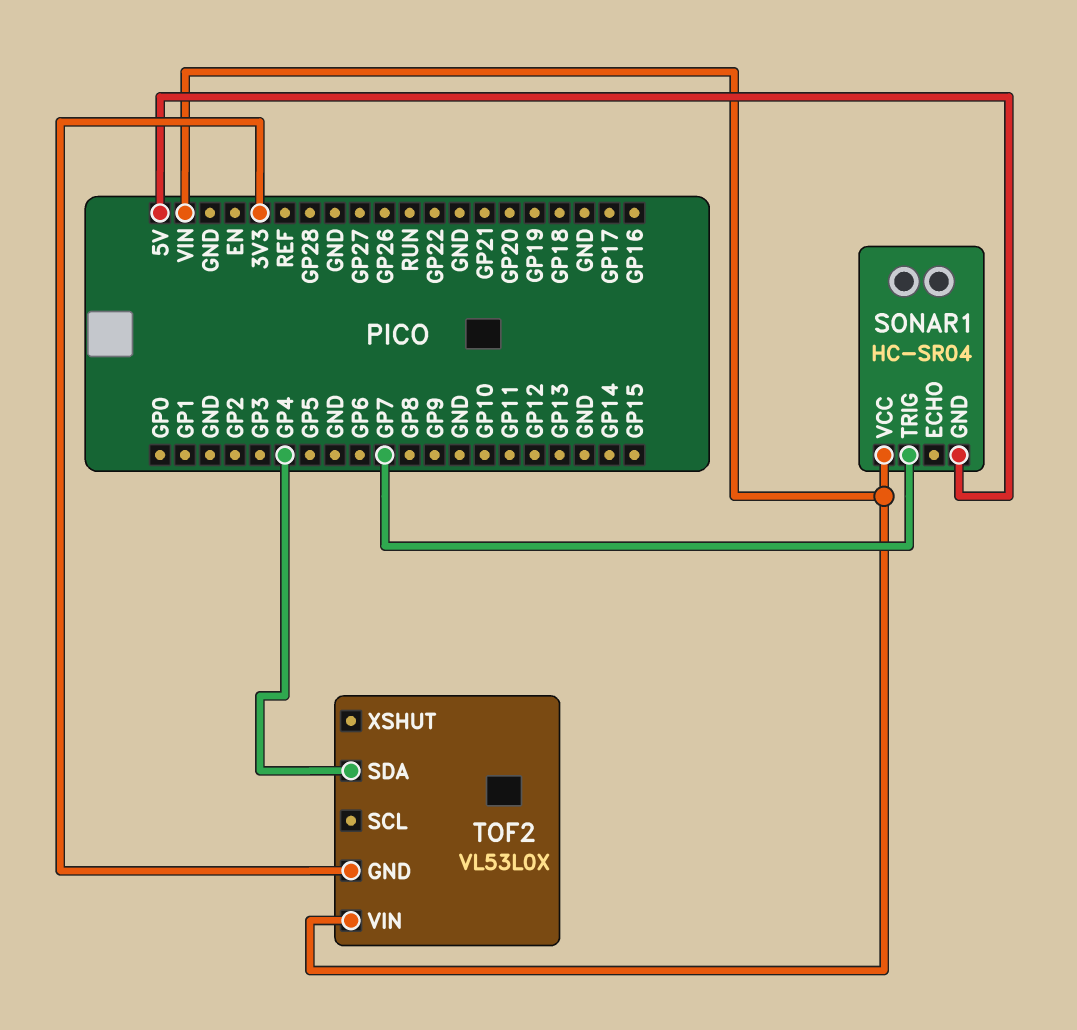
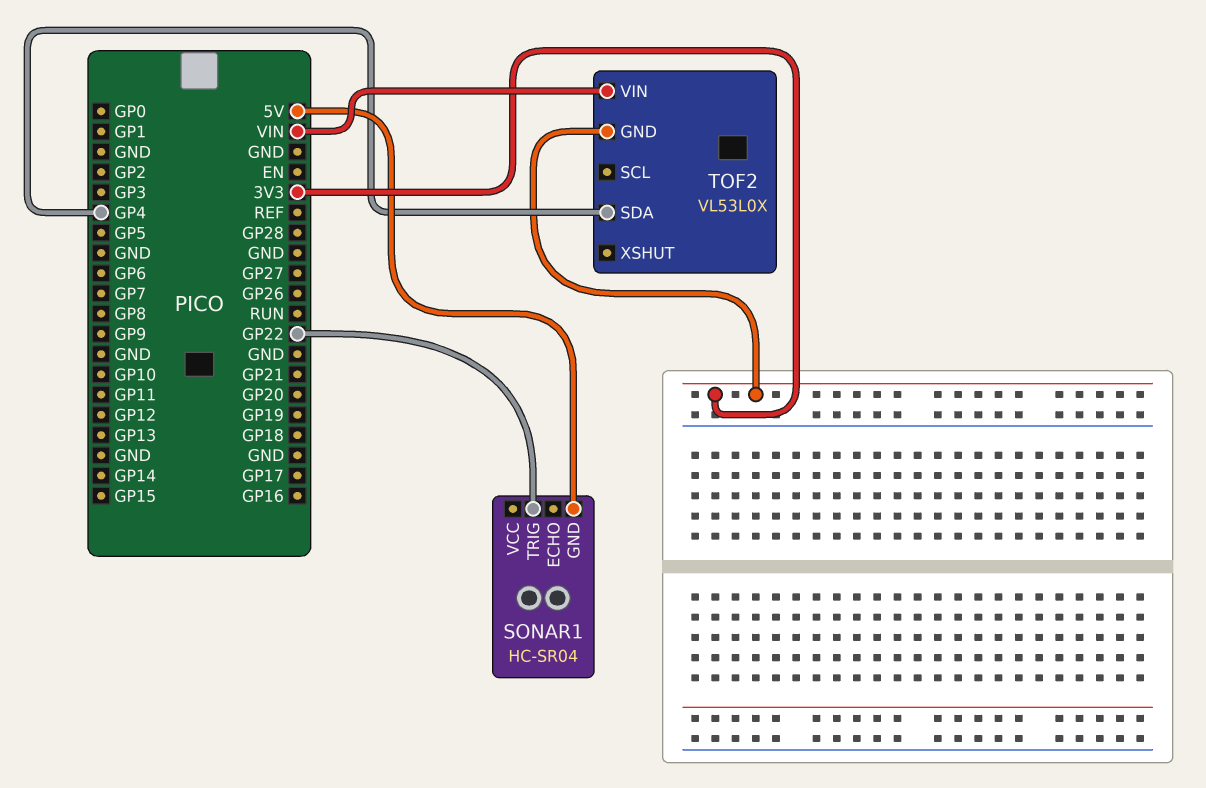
SONAR1 pin TRIG: GP7 -> GP22
SONAR1 pin VCC: VIN -> none

